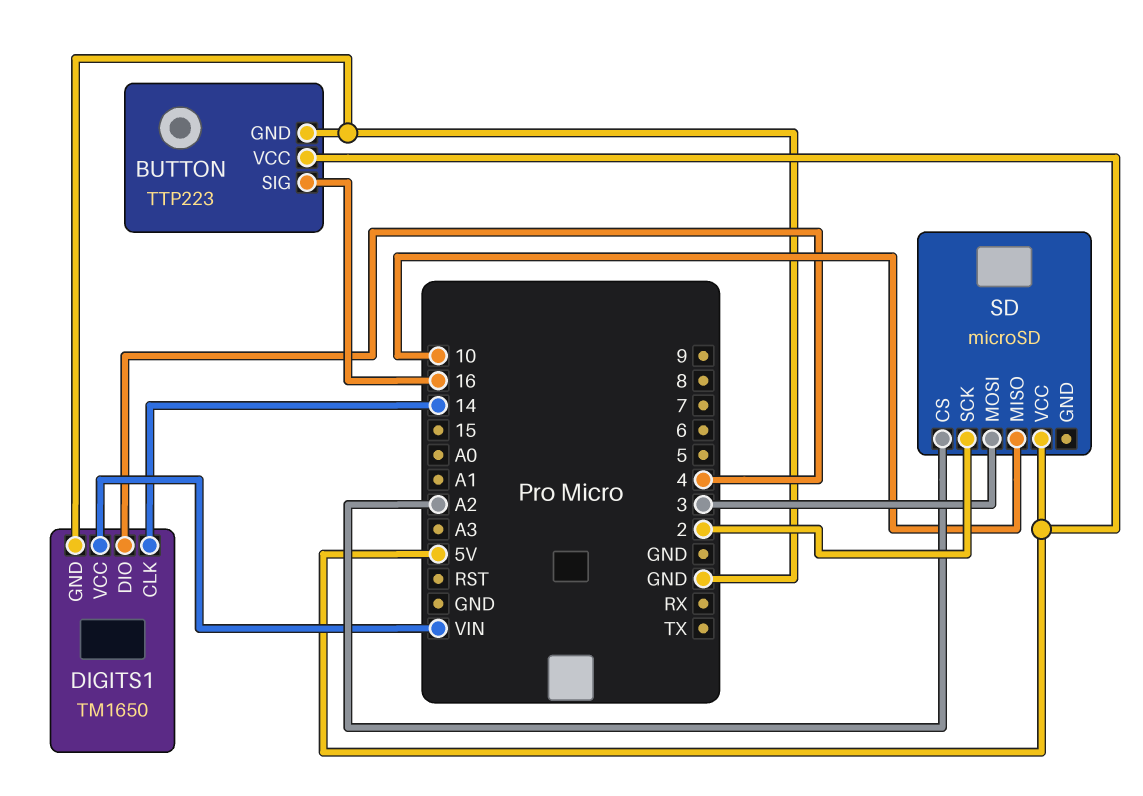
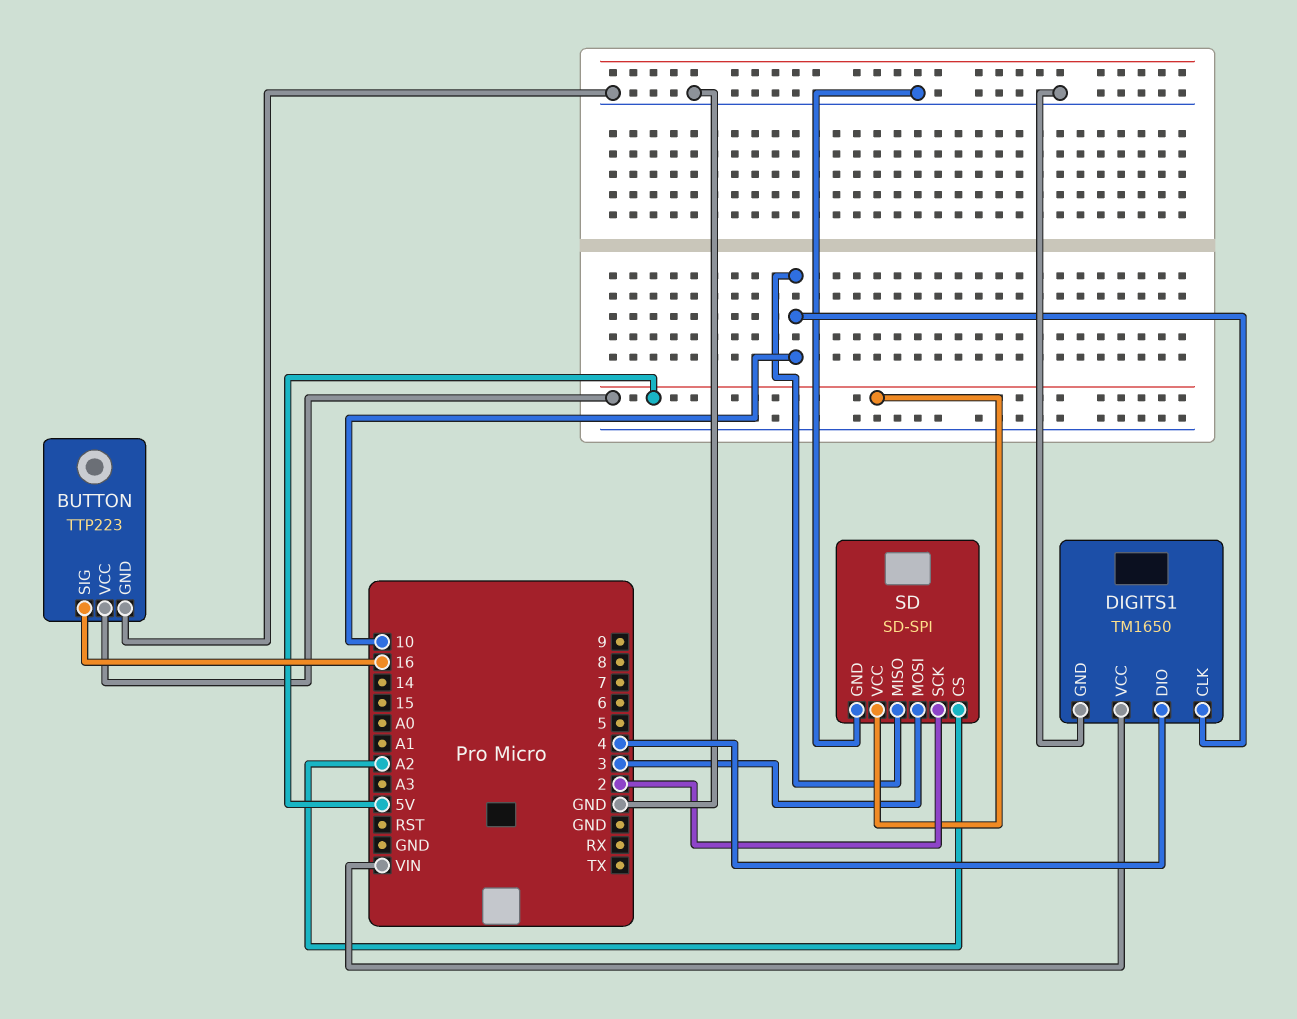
DIGITS1 pin CLK: 14 -> 10
SD: microSD -> SD-SPI
SD pin GND: none -> GND

